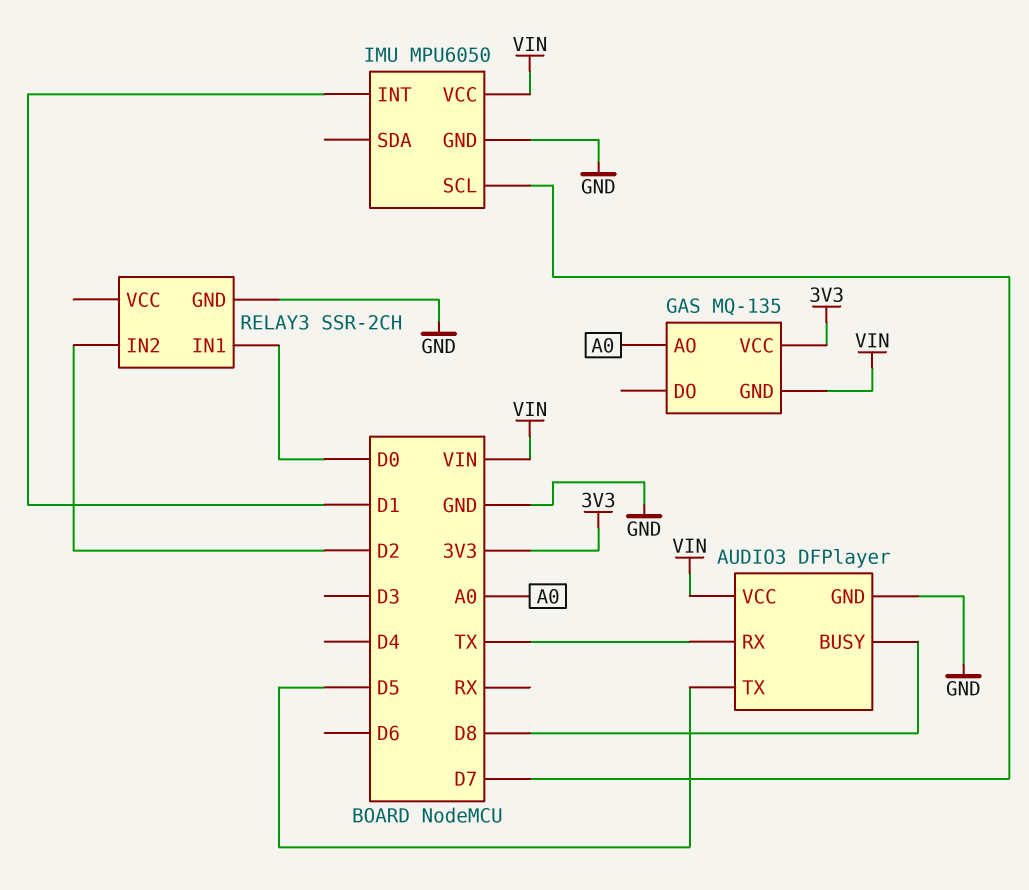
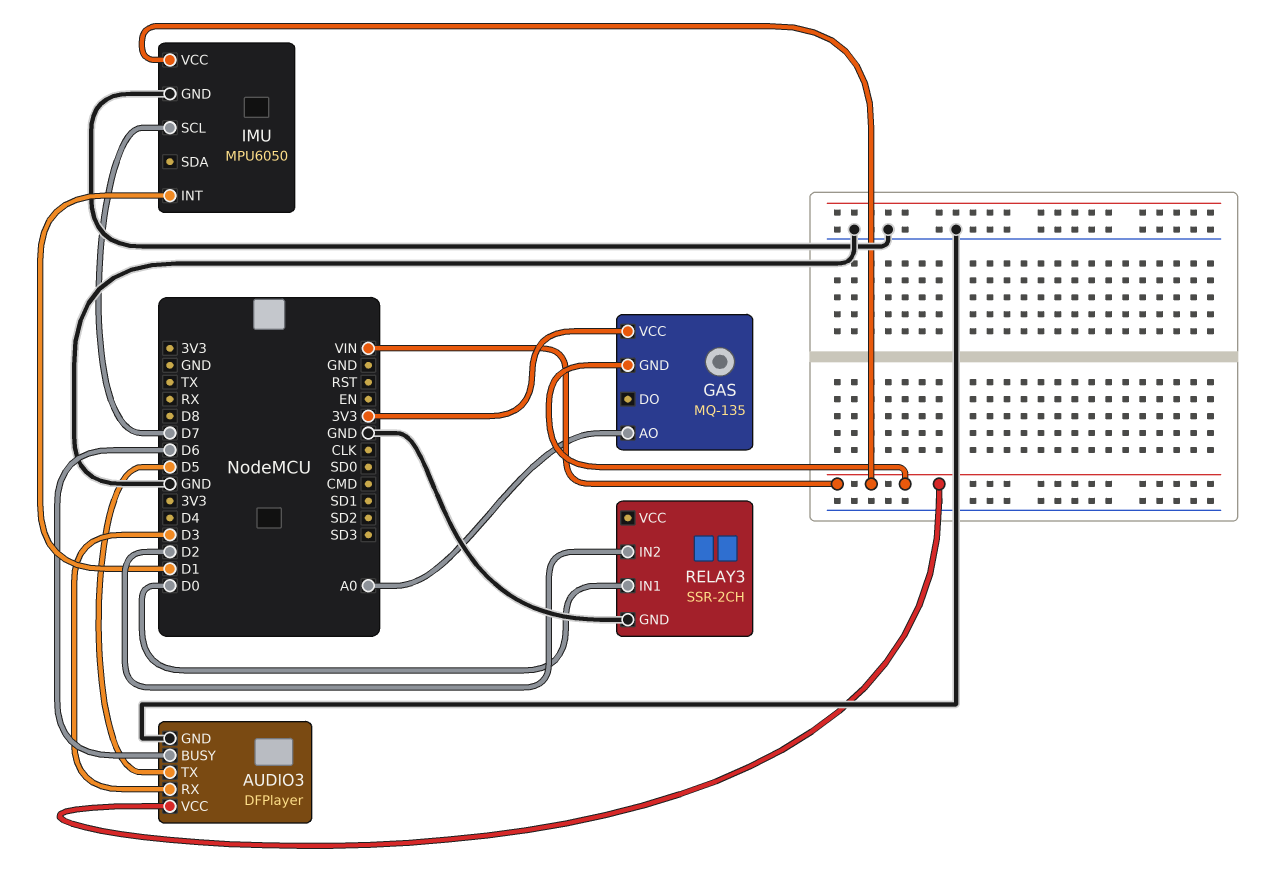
AUDIO3 pin BUSY: D8 -> D6
AUDIO3 pin RX: TX -> D3

